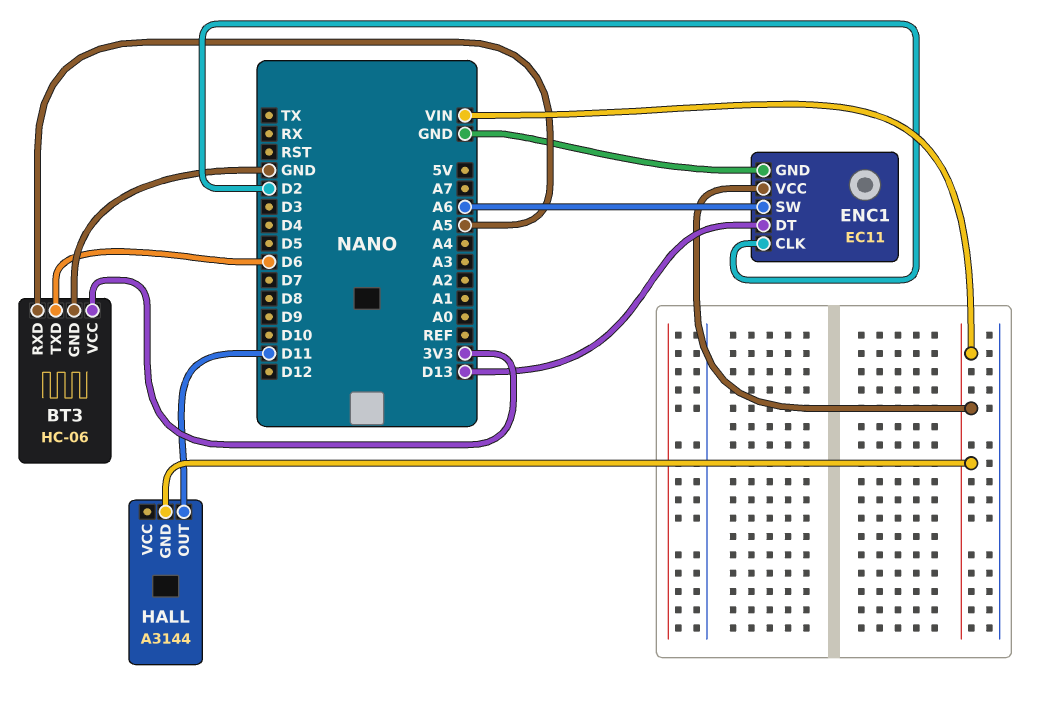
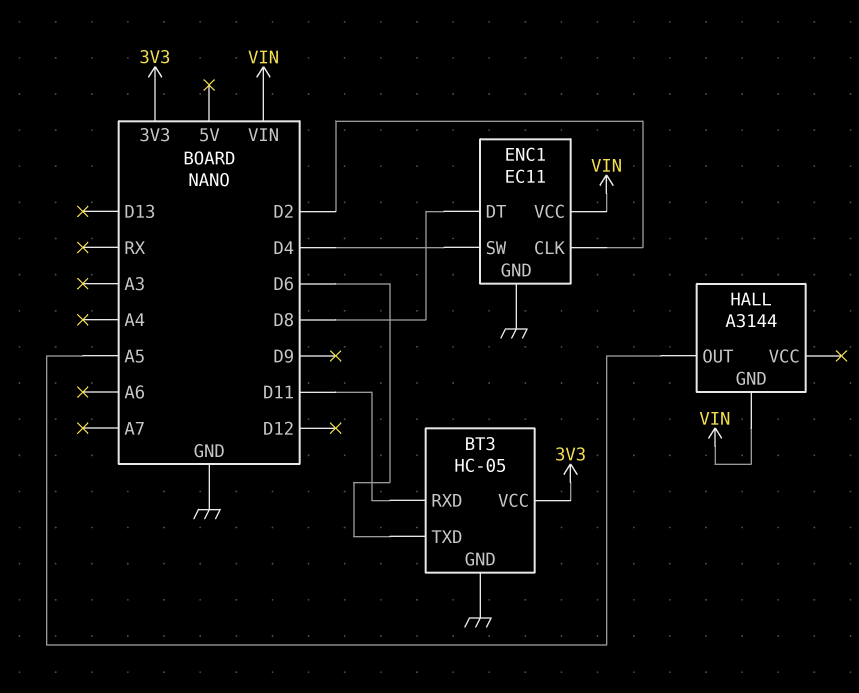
BT3: HC-06 -> HC-05
BT3 pin RXD: A5 -> D11
ENC1 pin DT: D13 -> D8
ENC1 pin SW: A6 -> D4
HALL pin OUT: D11 -> A5

